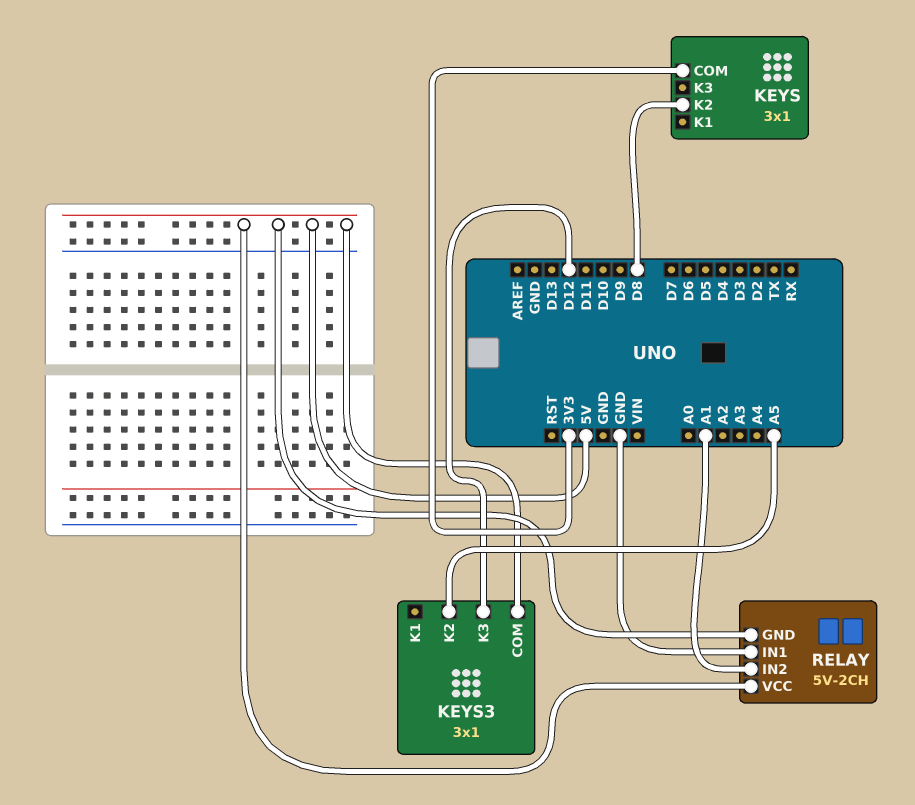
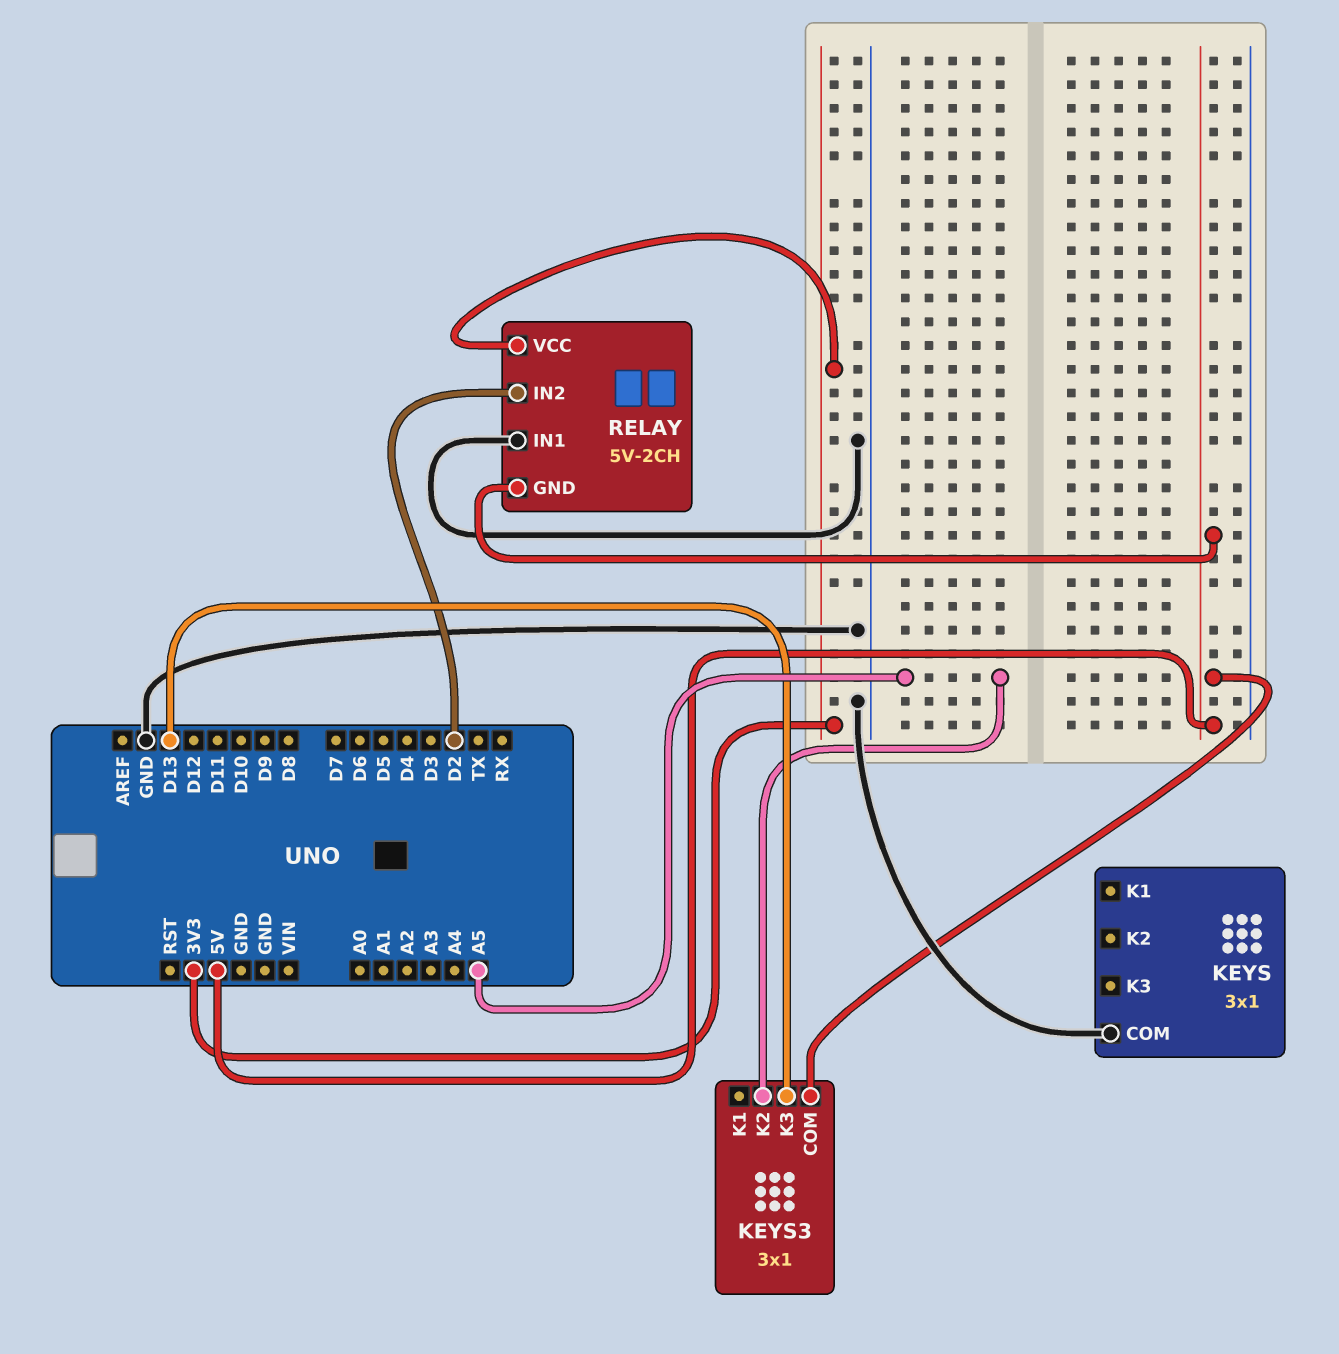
KEYS pin COM: 3V3 -> GND
KEYS pin K2: D8 -> none
KEYS3 pin K3: D12 -> D13
RELAY pin IN2: A1 -> D2
RELAY pin VCC: 5V -> 3V3

